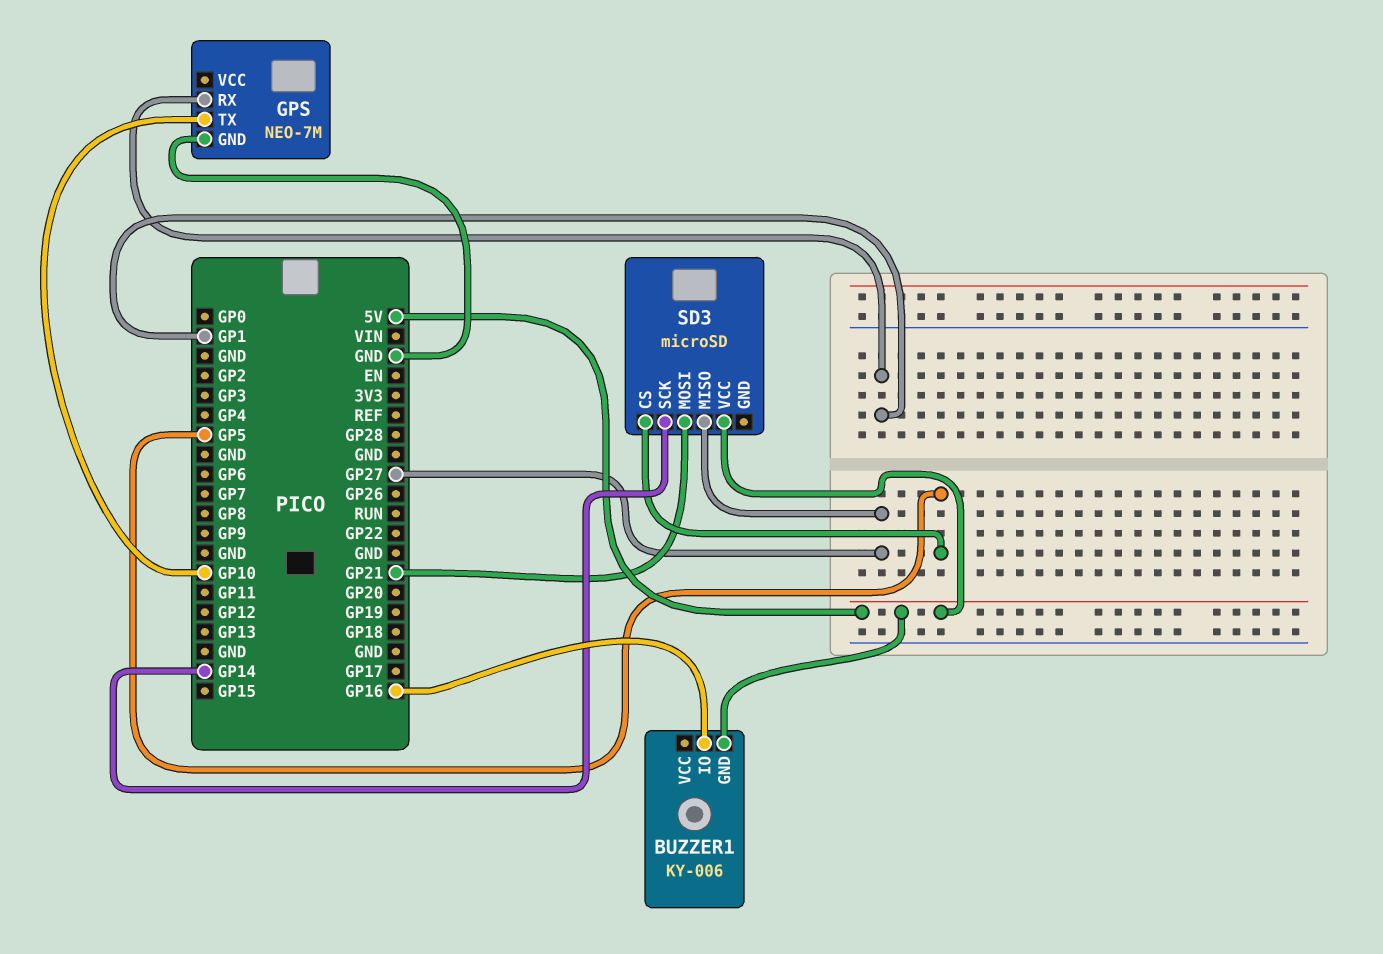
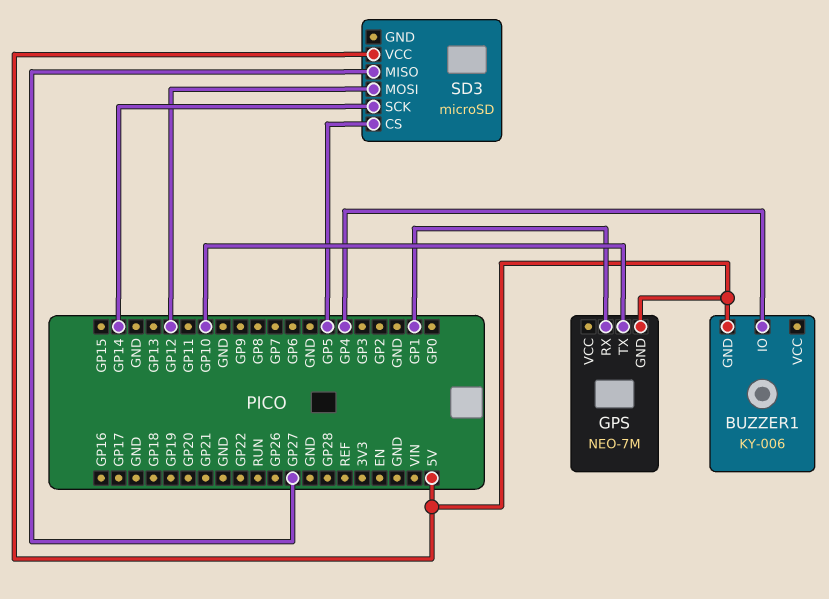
BUZZER1 pin IO: GP16 -> GP4
GPS pin GND: GND -> 5V
SD3 pin MOSI: GP21 -> GP12

